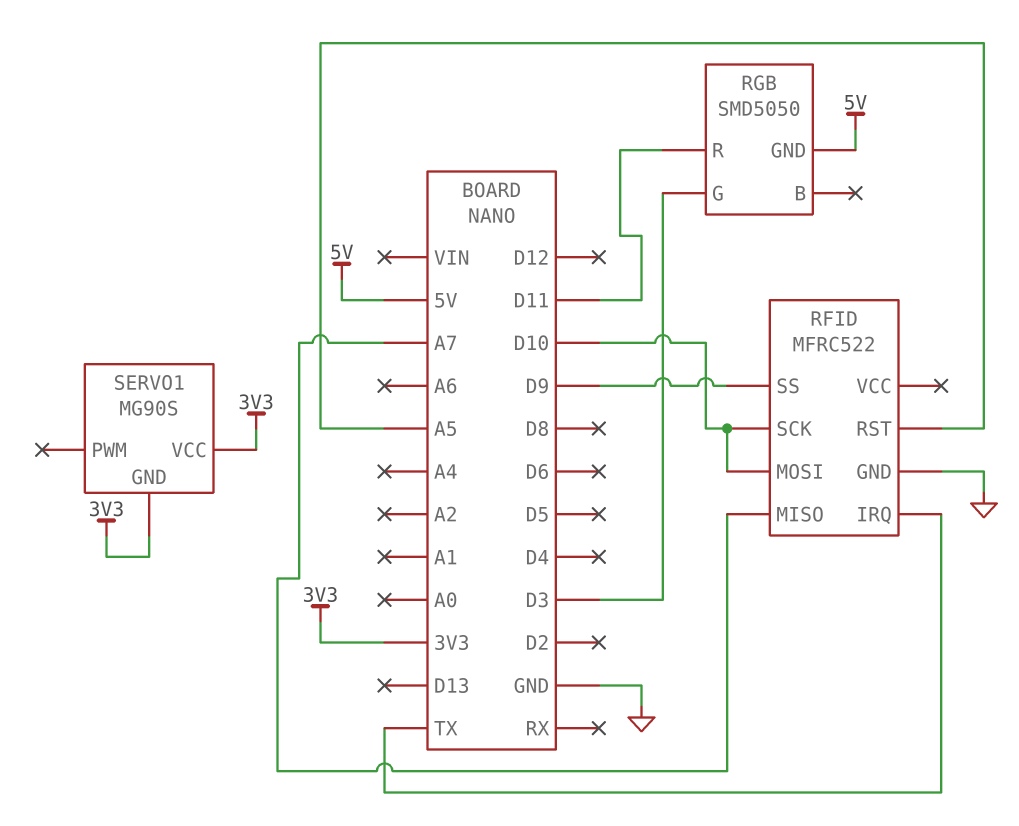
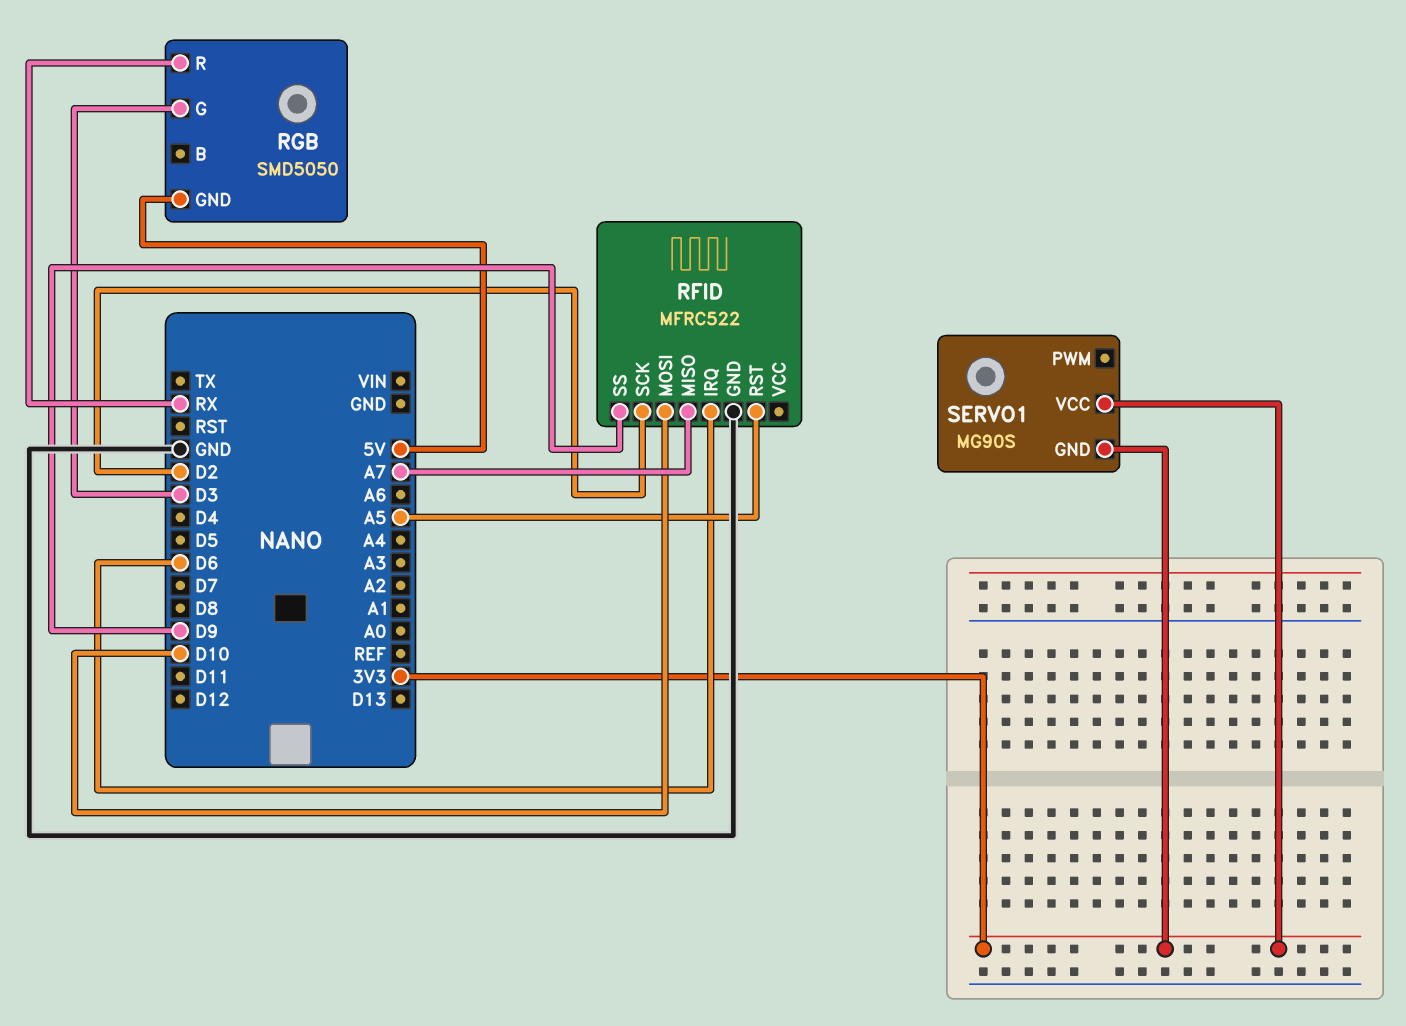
RFID pin IRQ: TX -> D6
RFID pin SCK: D10 -> D2
RGB pin R: D11 -> RX

